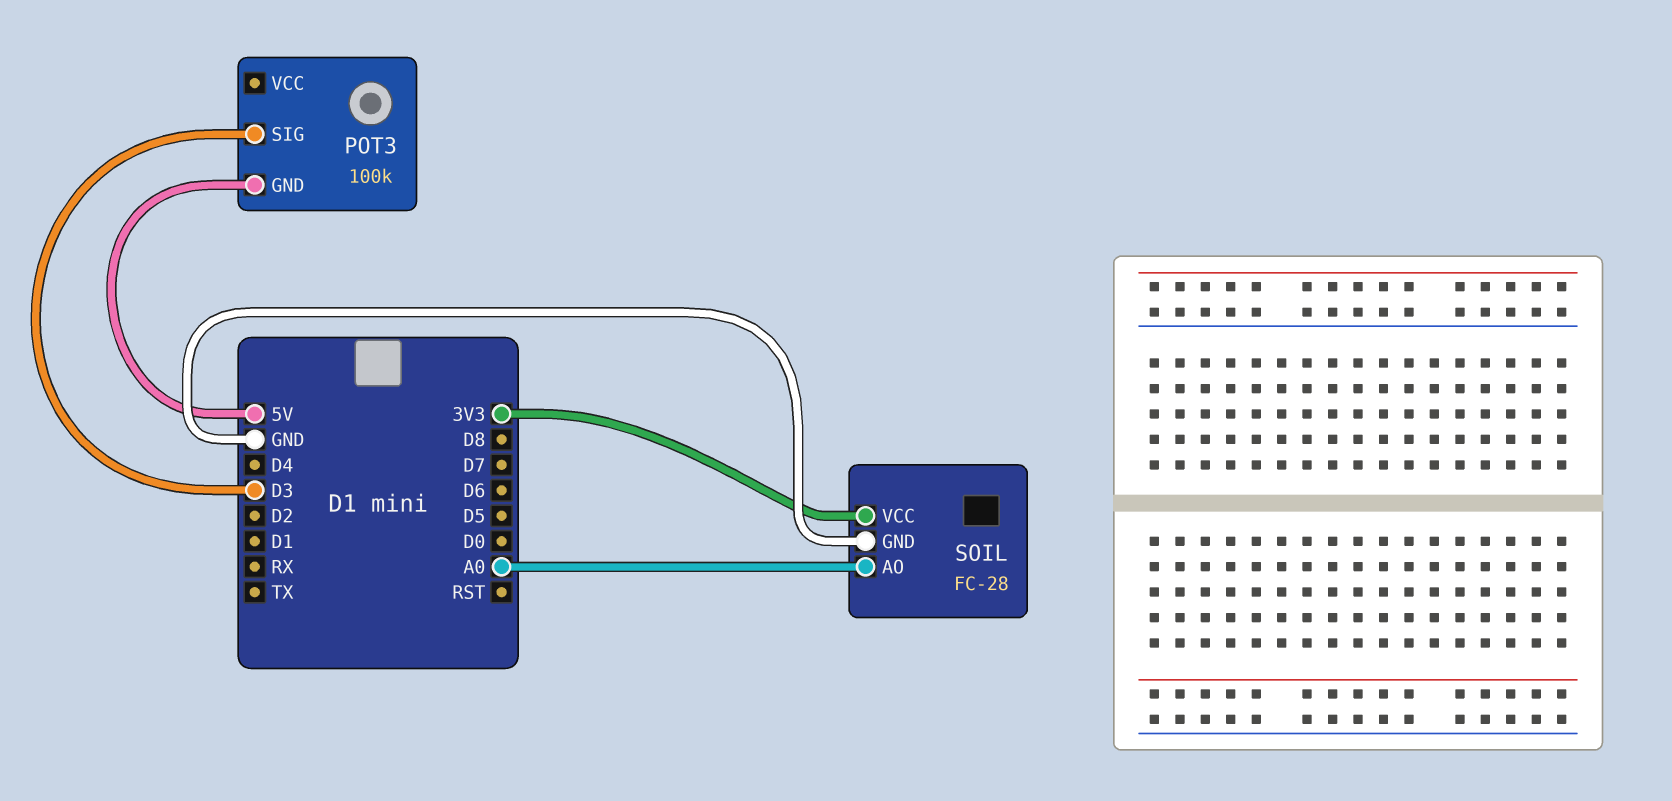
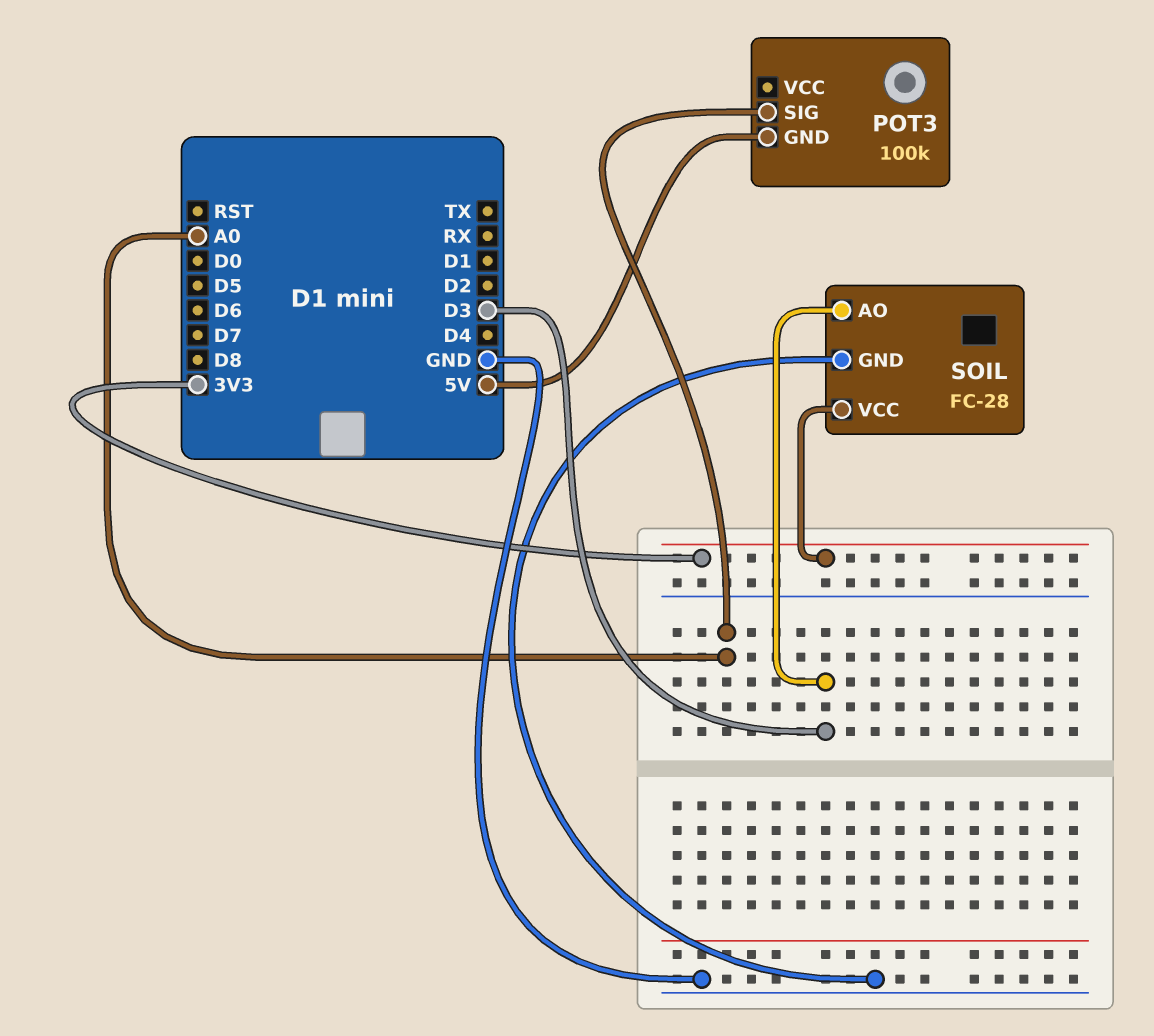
POT3 pin SIG: D3 -> A0
SOIL pin AO: A0 -> D3

